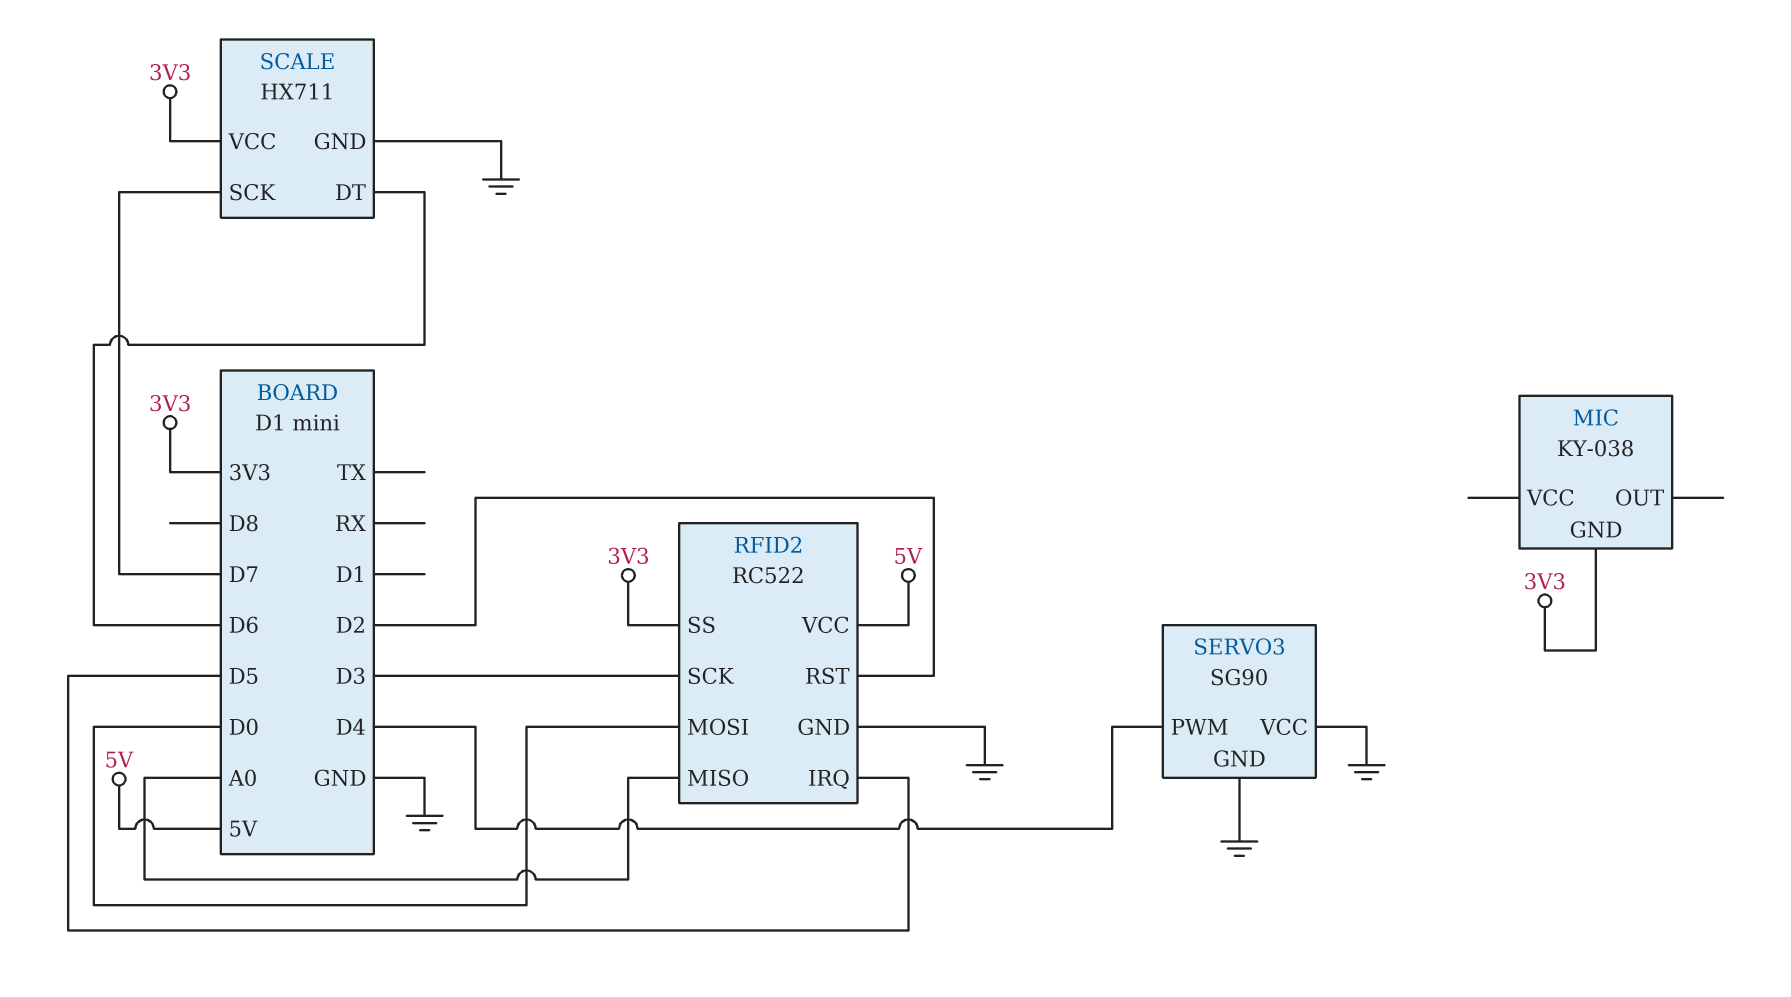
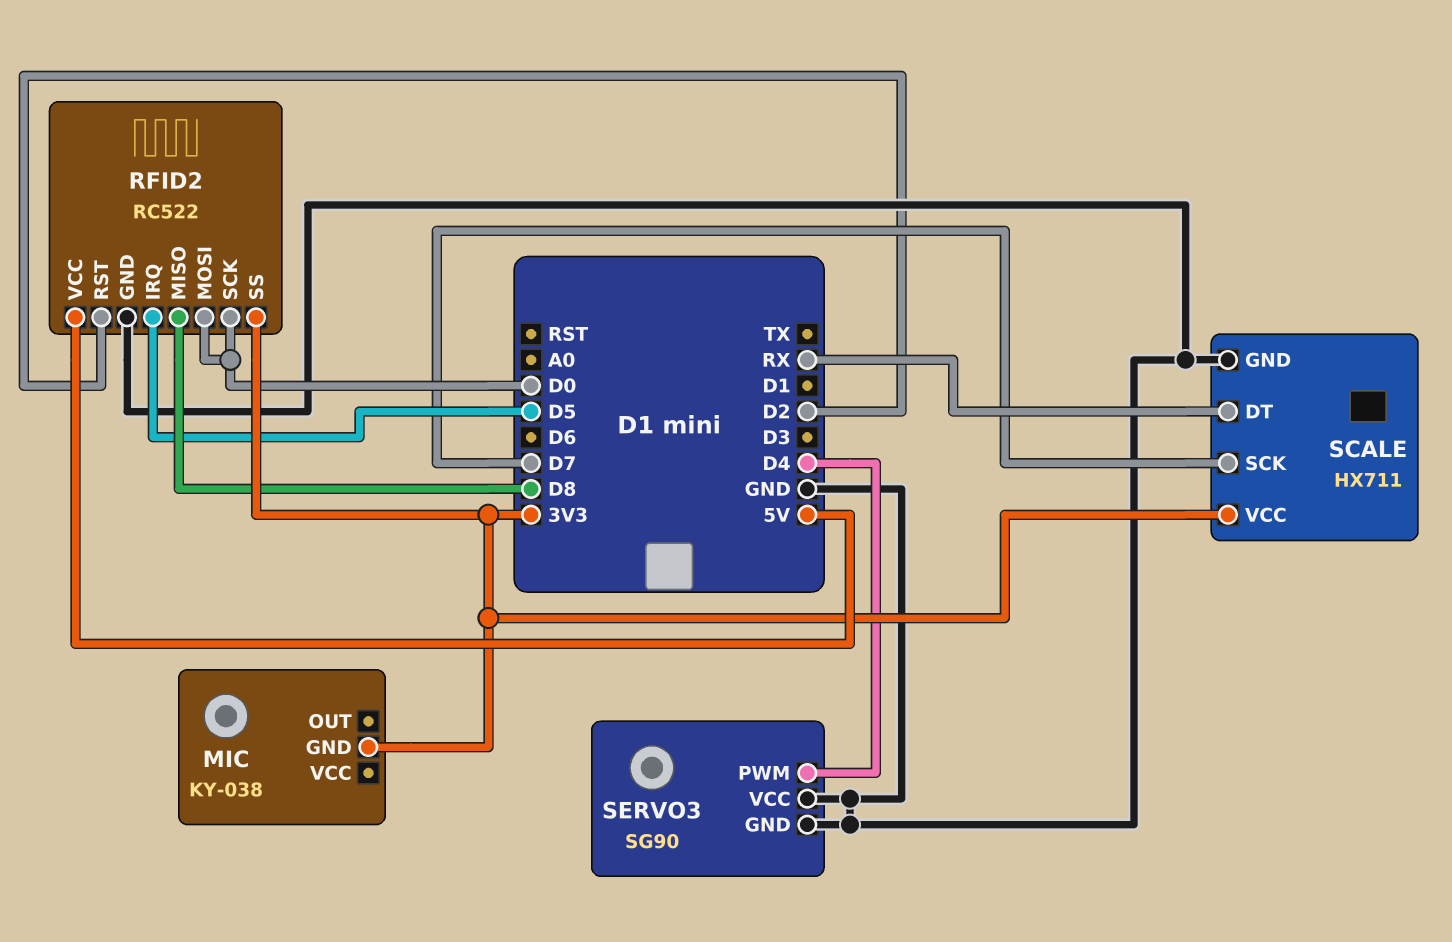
RFID2 pin MISO: A0 -> D8
RFID2 pin SCK: D3 -> D0
SCALE pin DT: D6 -> RX

